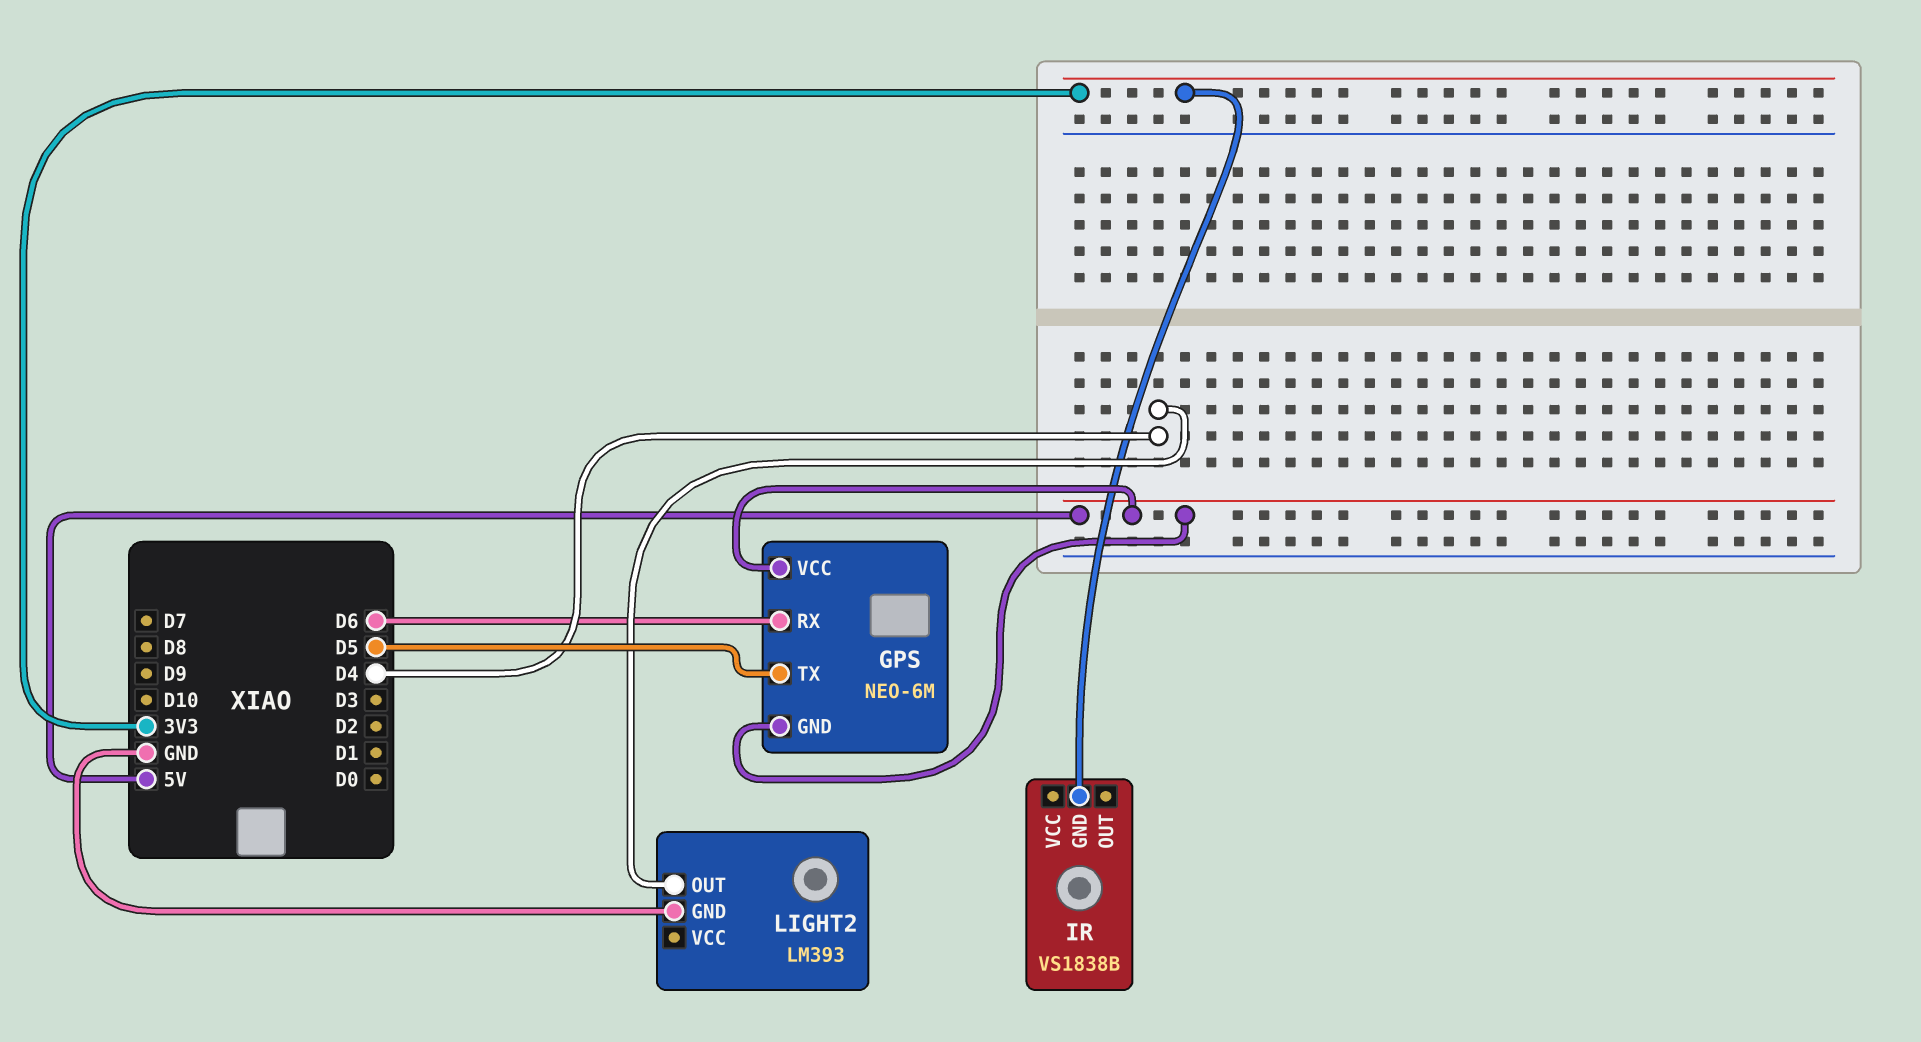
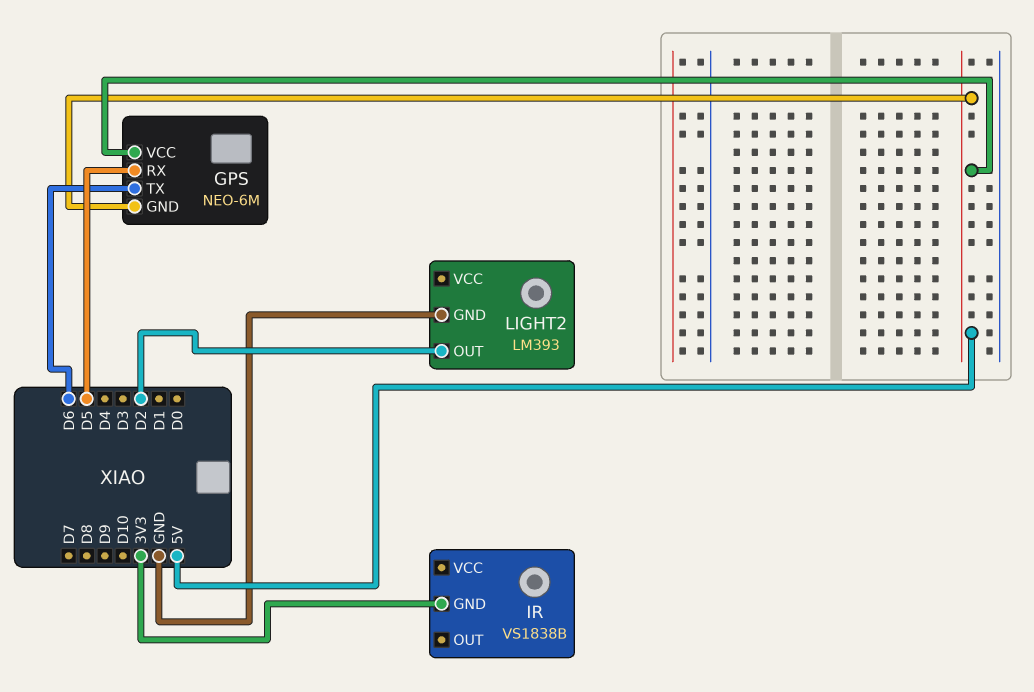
GPS pin RX: D6 -> D5
GPS pin TX: D5 -> D6
LIGHT2 pin OUT: D4 -> D2

